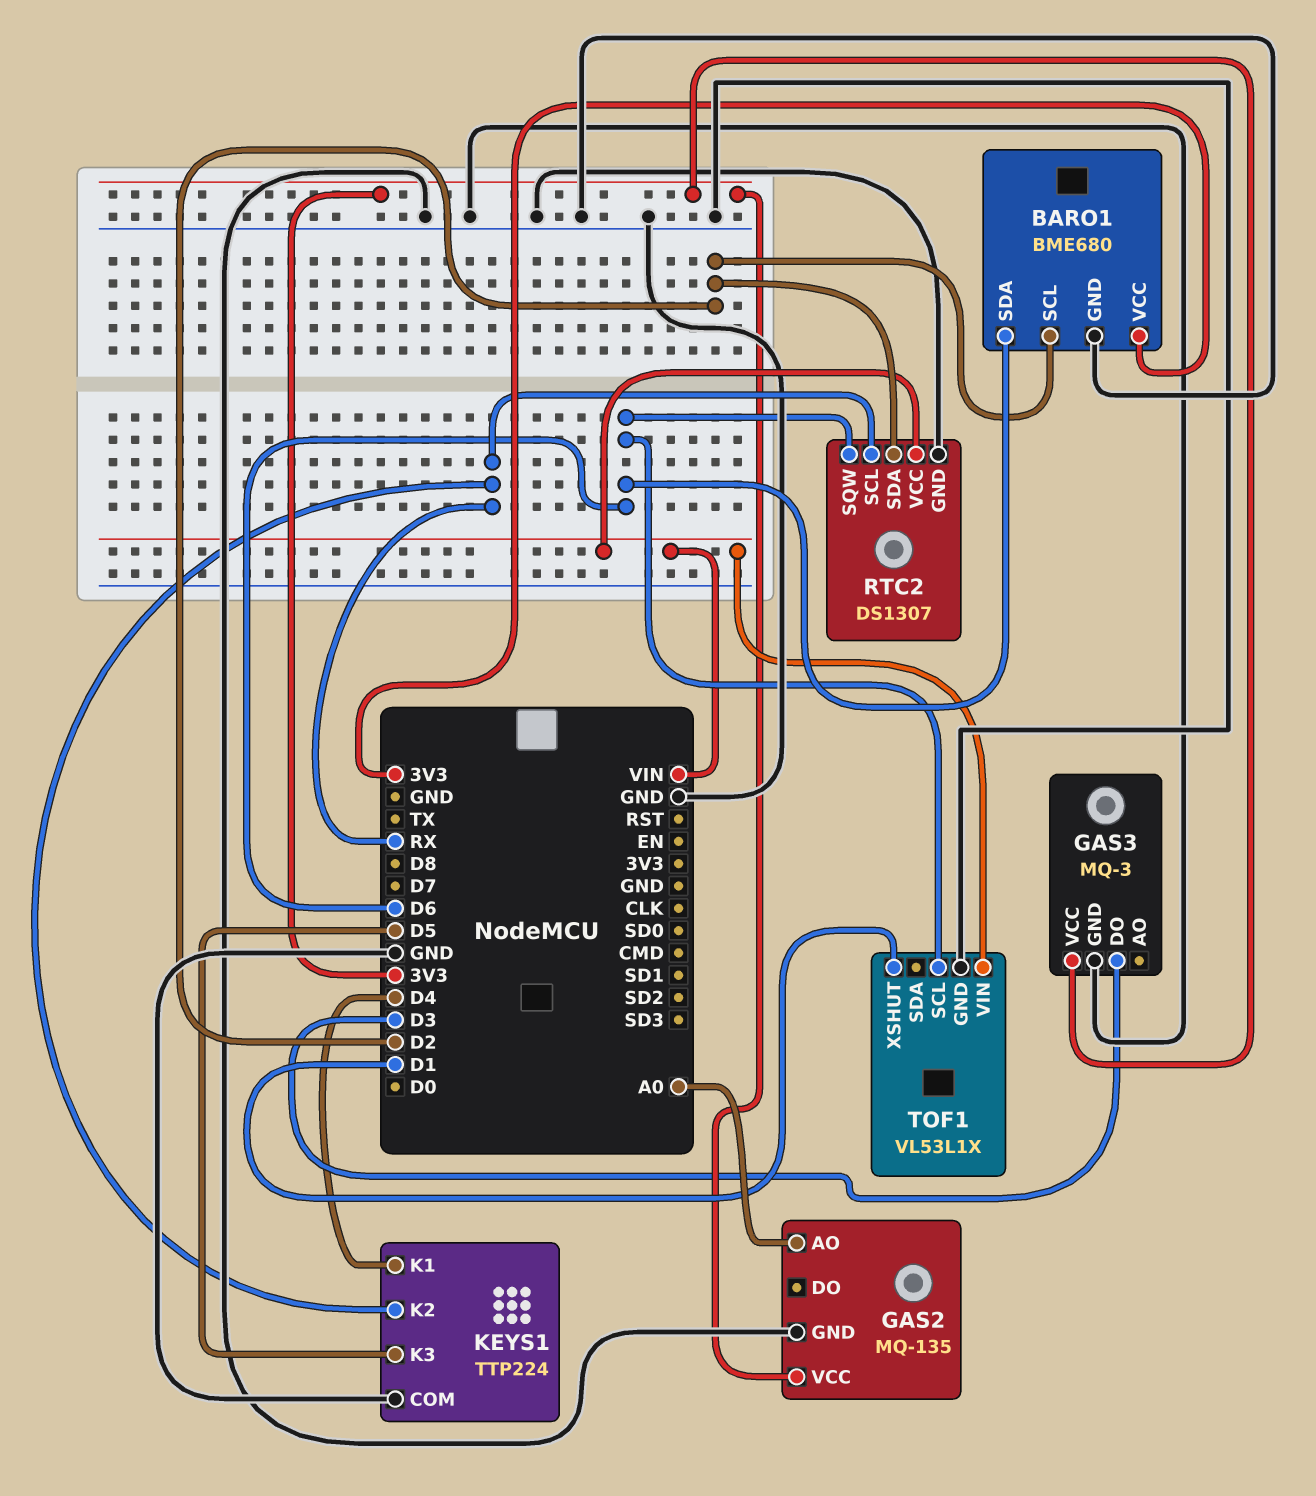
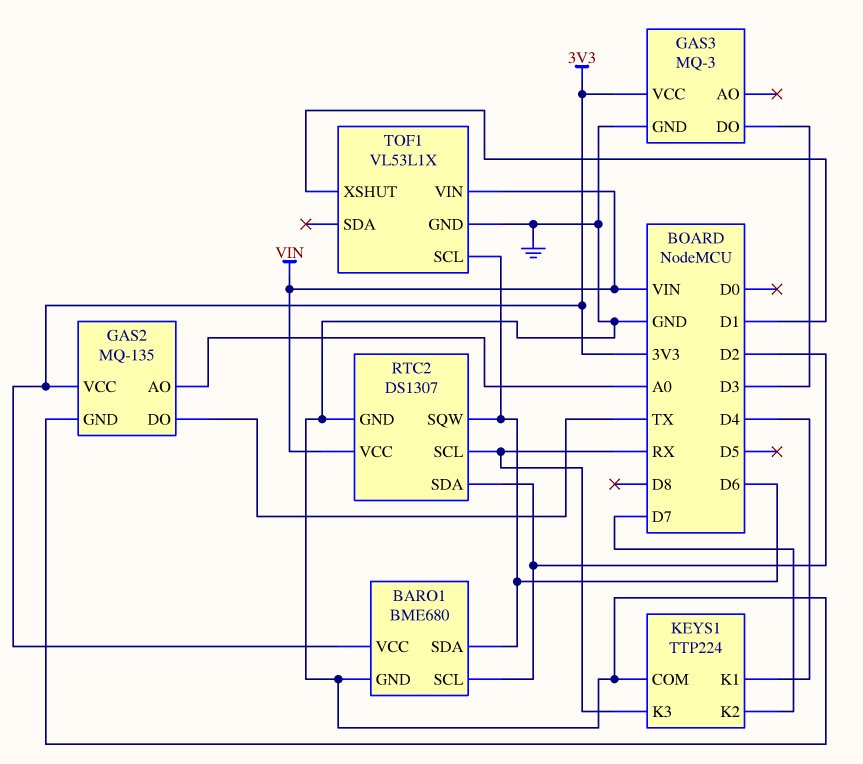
GAS2 pin DO: none -> TX
KEYS1 pin K2: RX -> D7
KEYS1 pin K3: D5 -> RX

